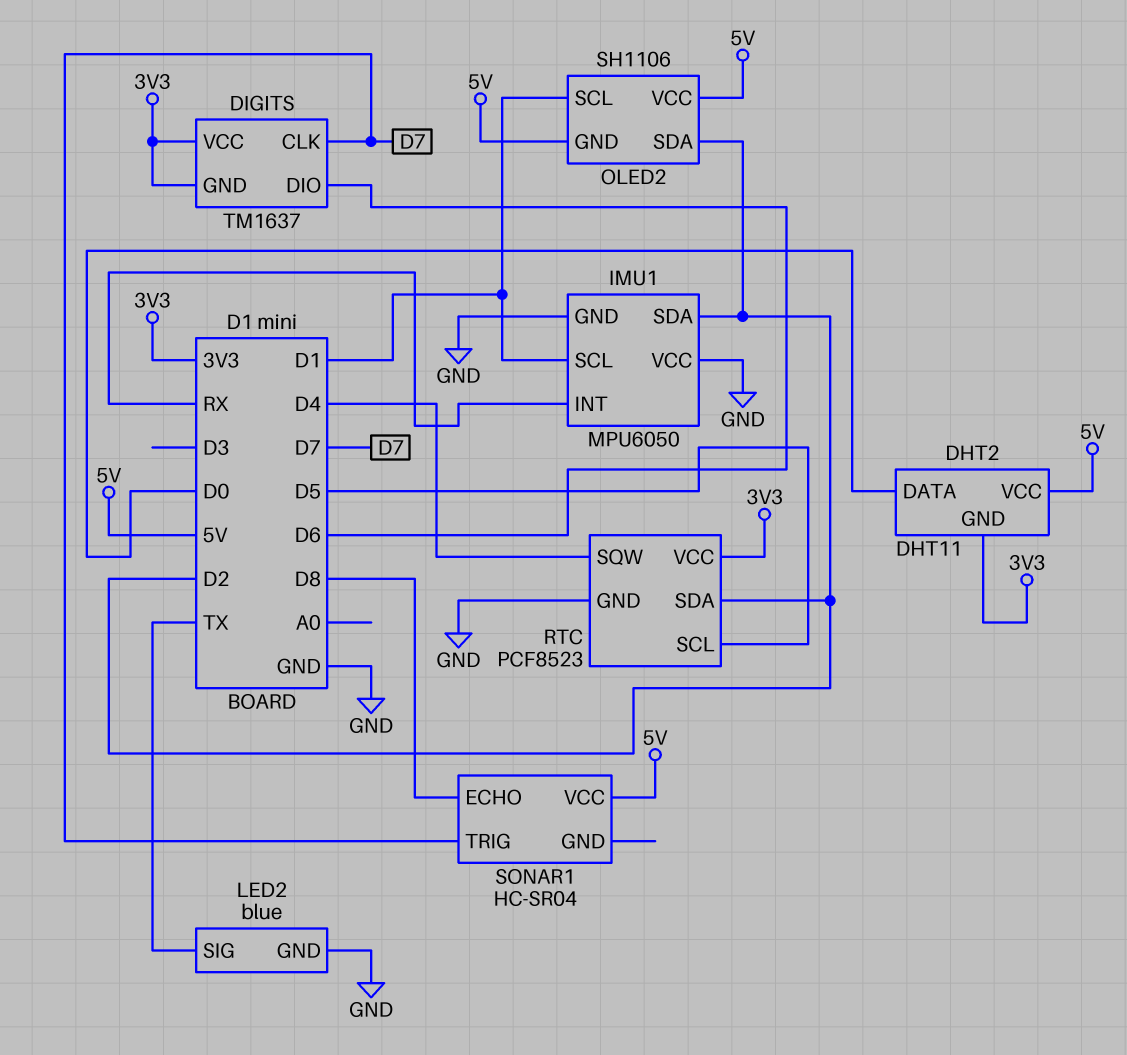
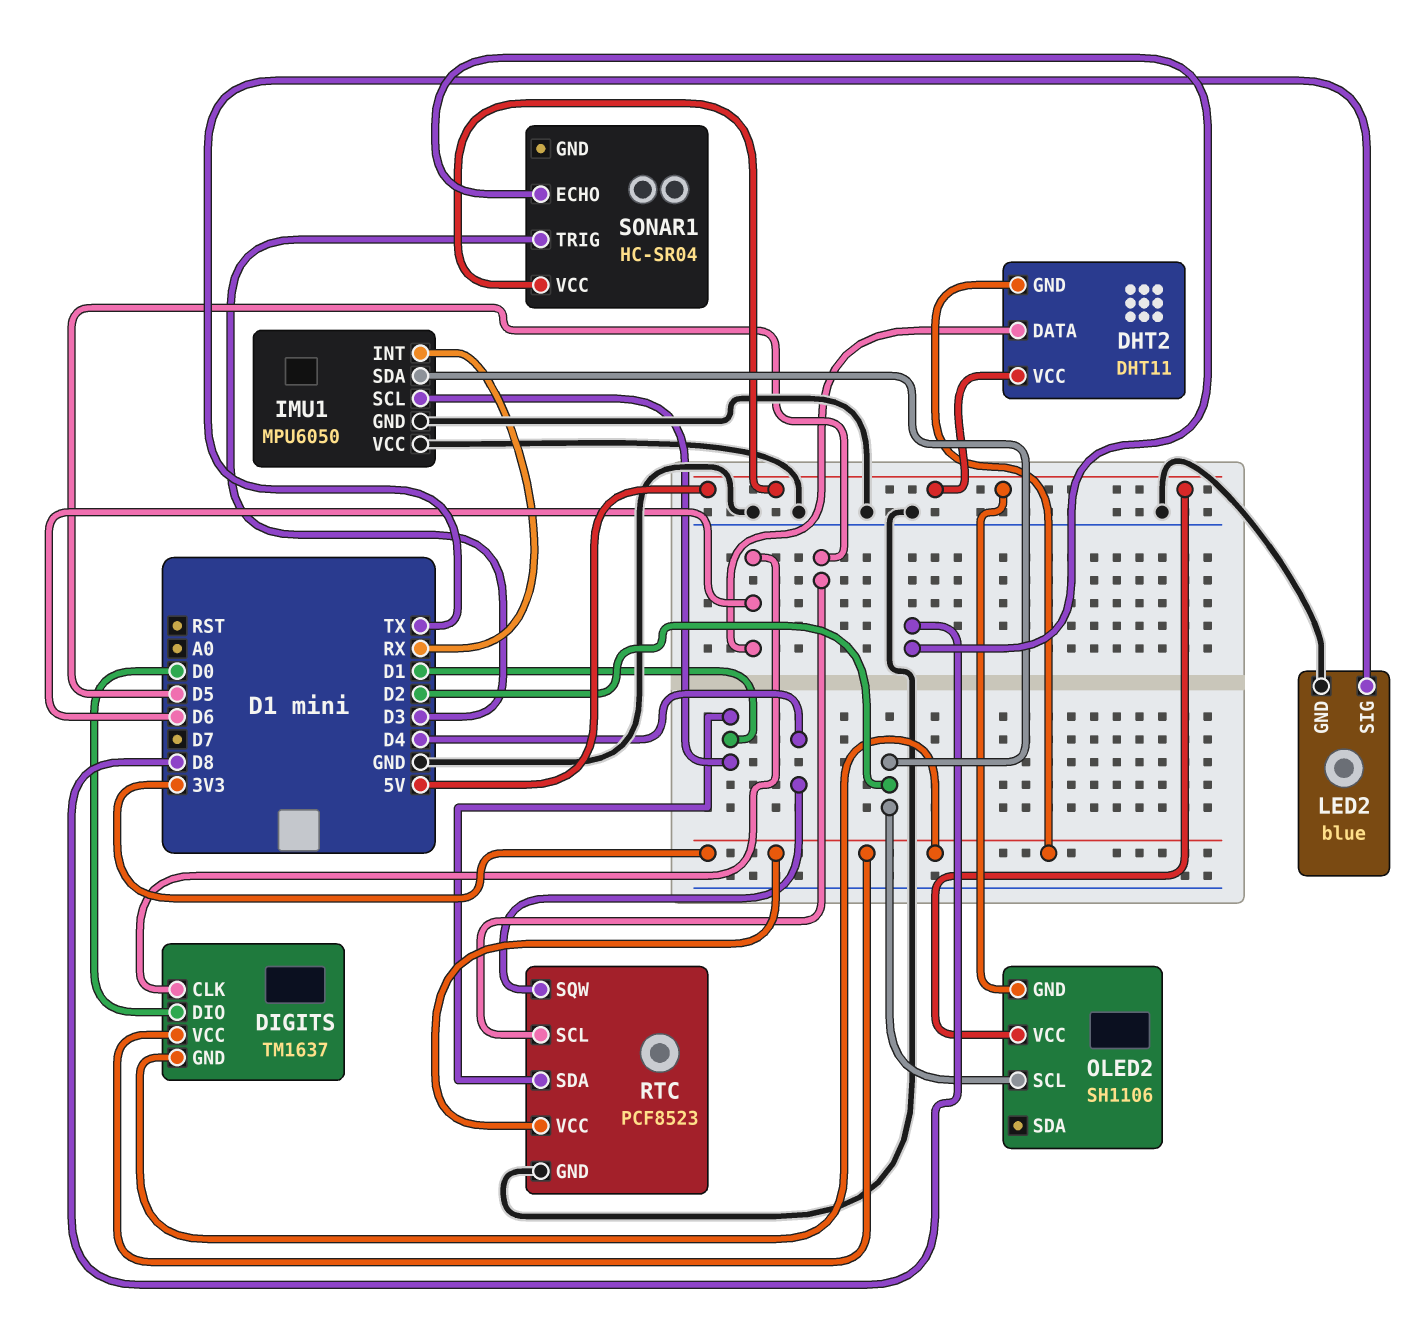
DHT2 pin DATA: D0 -> D6
DIGITS pin CLK: D7 -> D6
DIGITS pin DIO: D6 -> D0
OLED2 pin SCL: D1 -> D2
OLED2 pin SDA: D2 -> none
RTC pin SDA: D2 -> D1
SONAR1 pin TRIG: D7 -> D3

